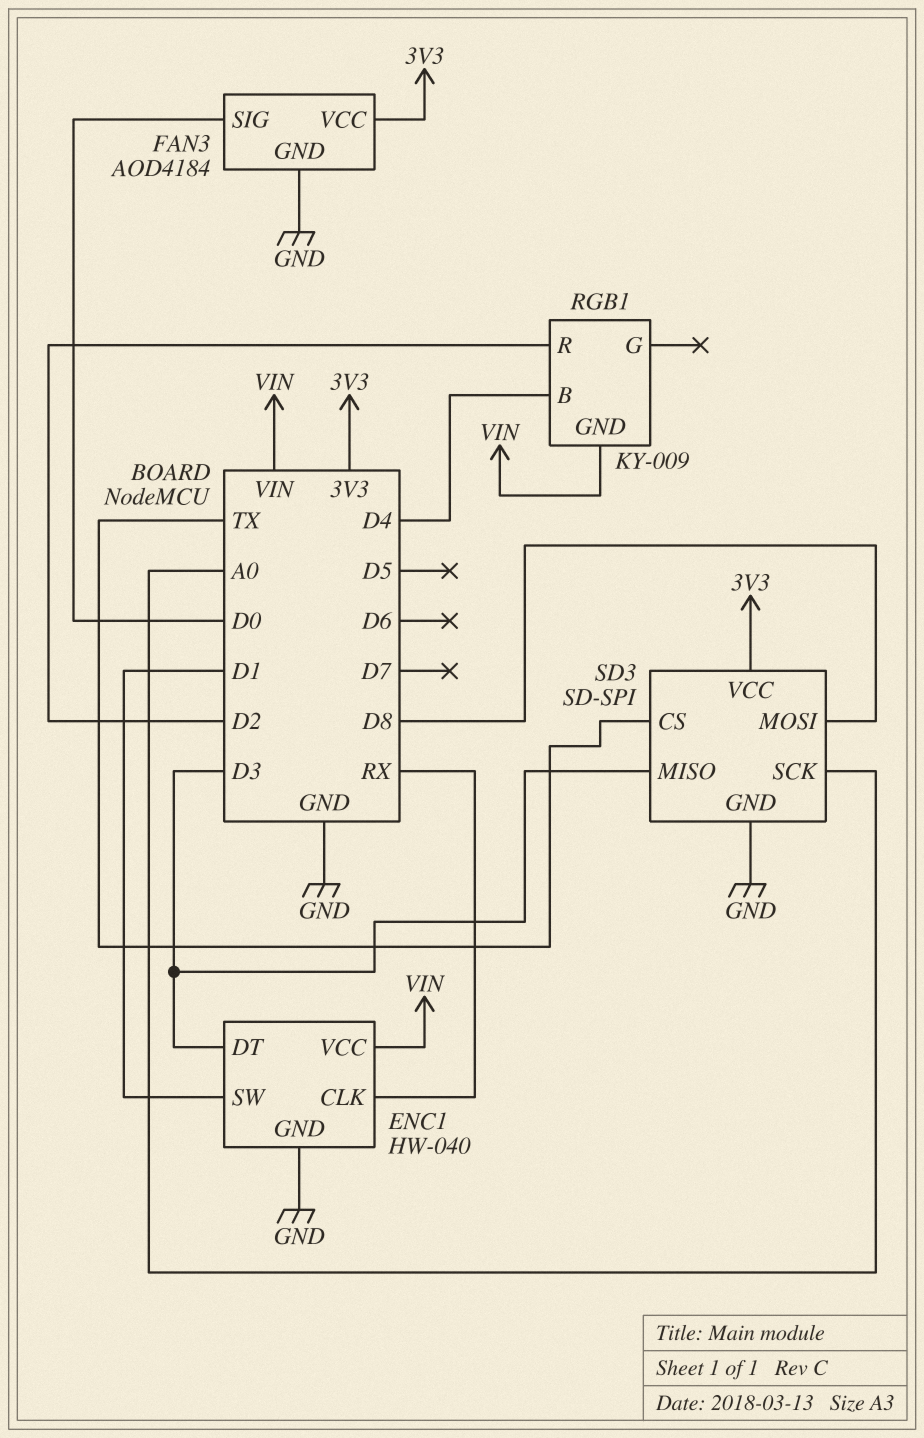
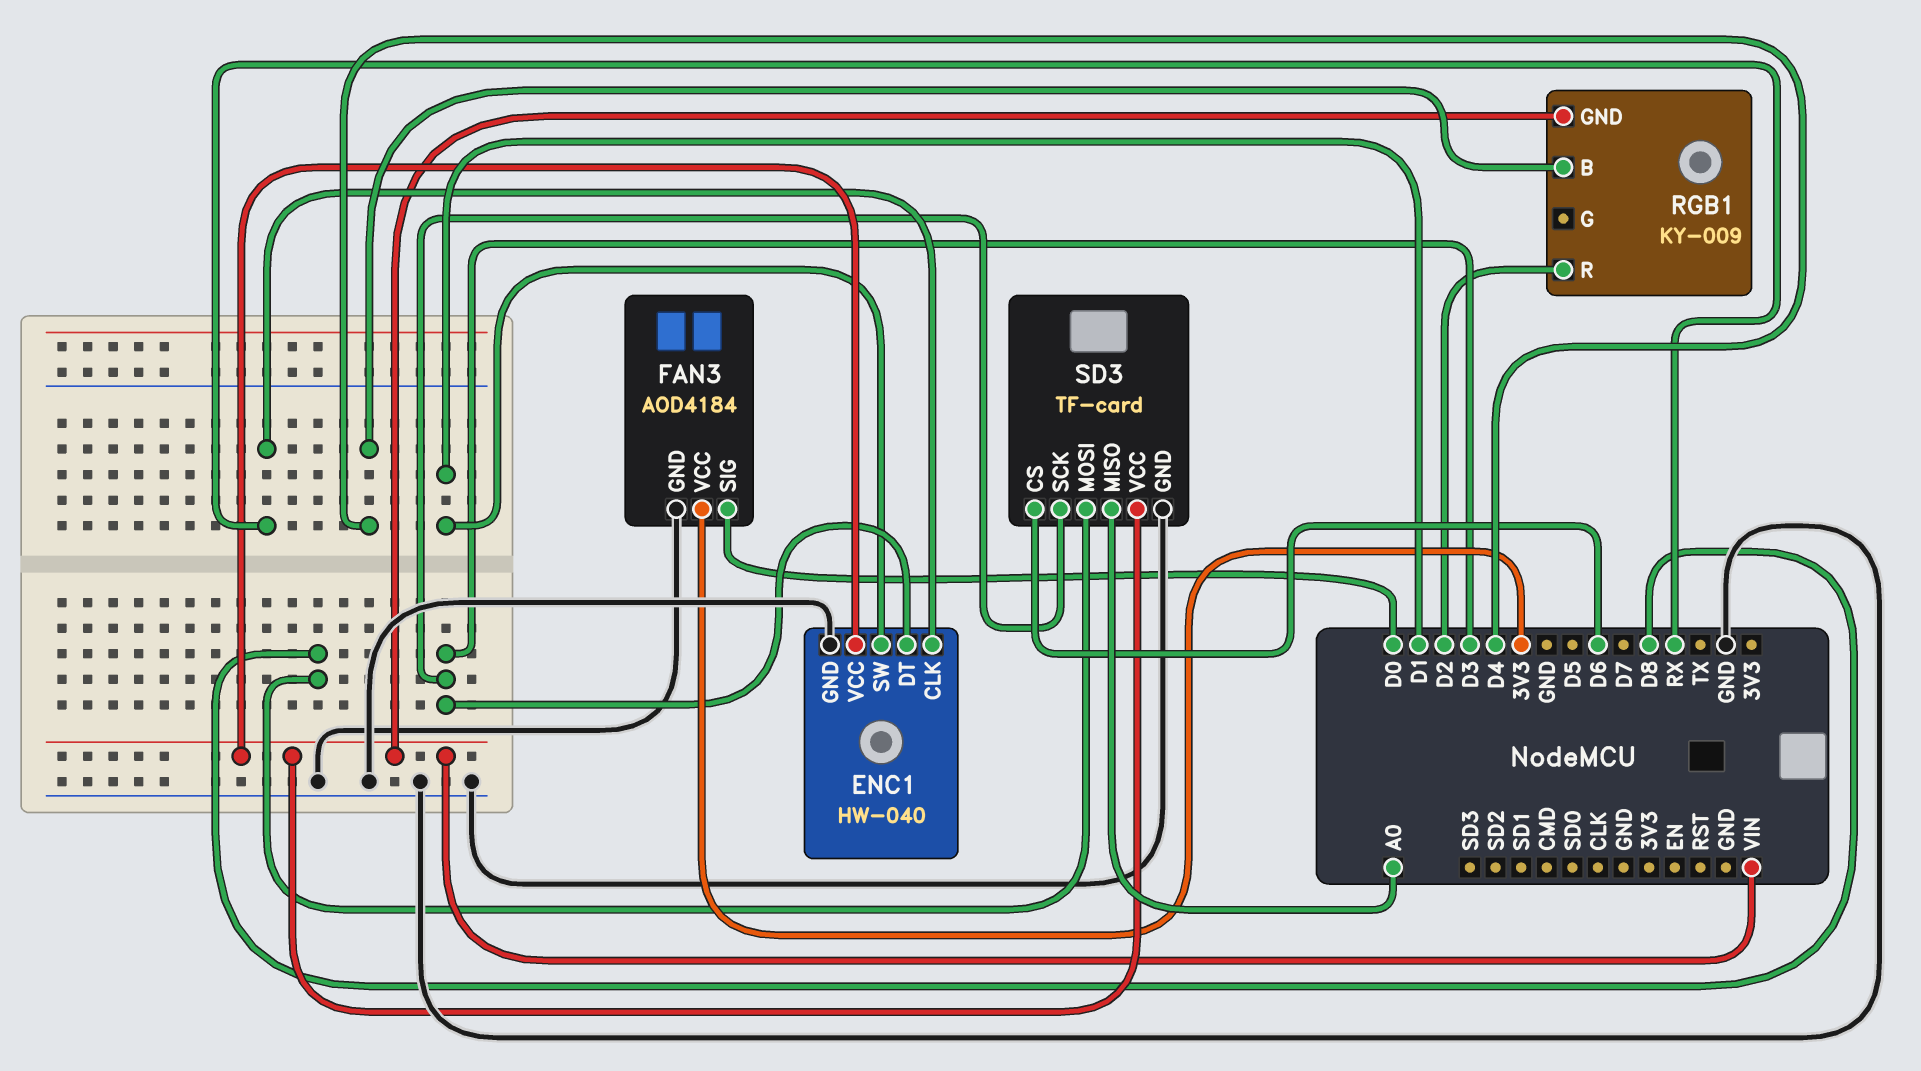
SD3: SD-SPI -> TF-card
SD3 pin CS: TX -> D6
SD3 pin MISO: D3 -> A0
SD3 pin SCK: A0 -> D3
SD3 pin VCC: 3V3 -> VIN

